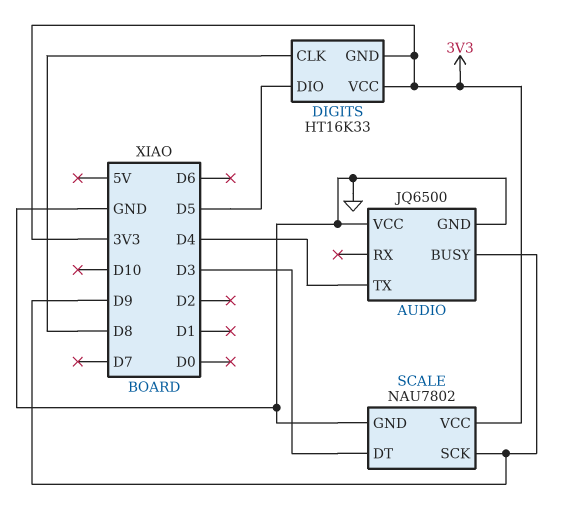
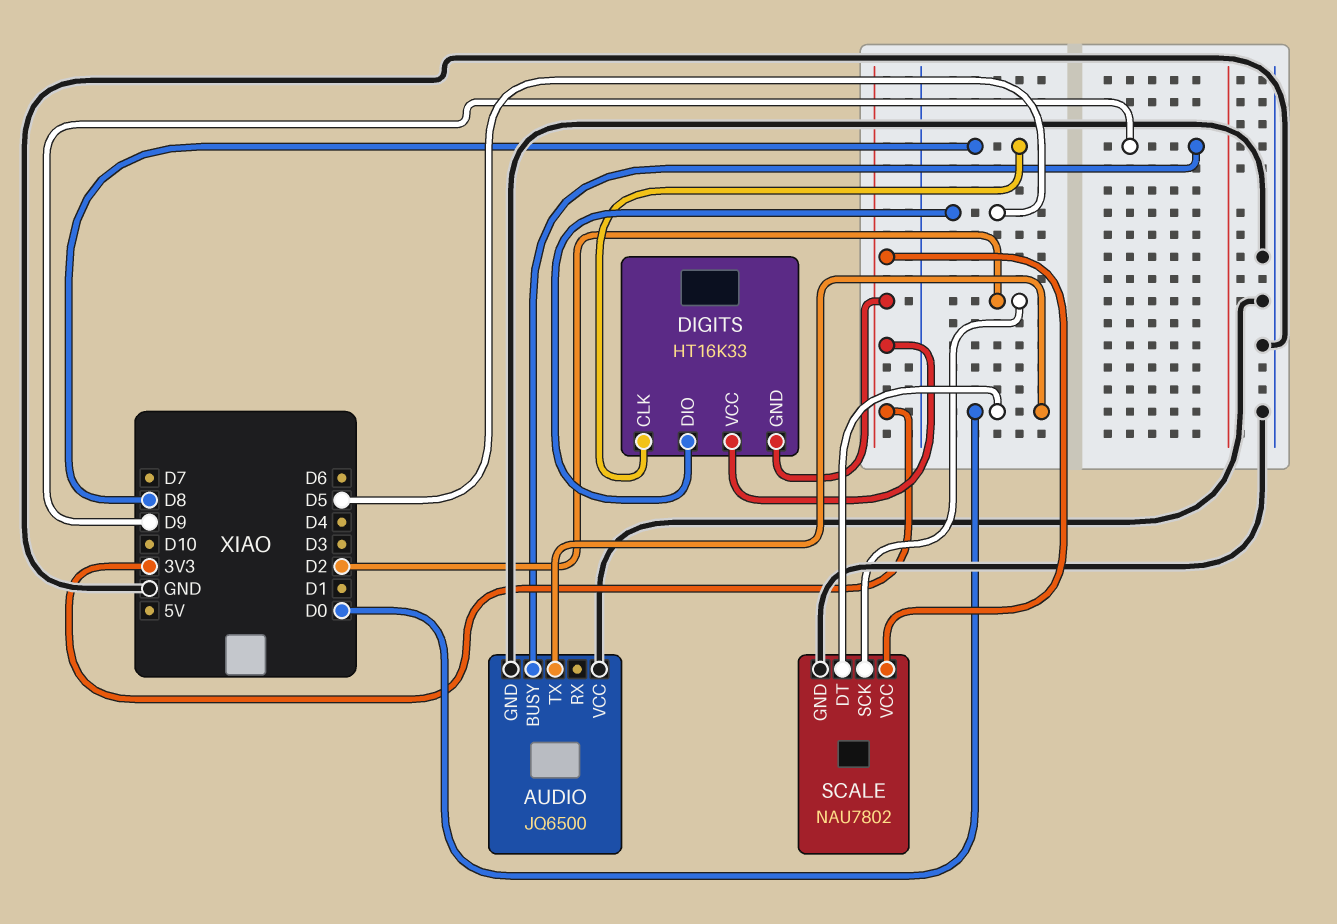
AUDIO pin TX: D4 -> D0
SCALE pin DT: D3 -> D0
SCALE pin SCK: D9 -> D2

